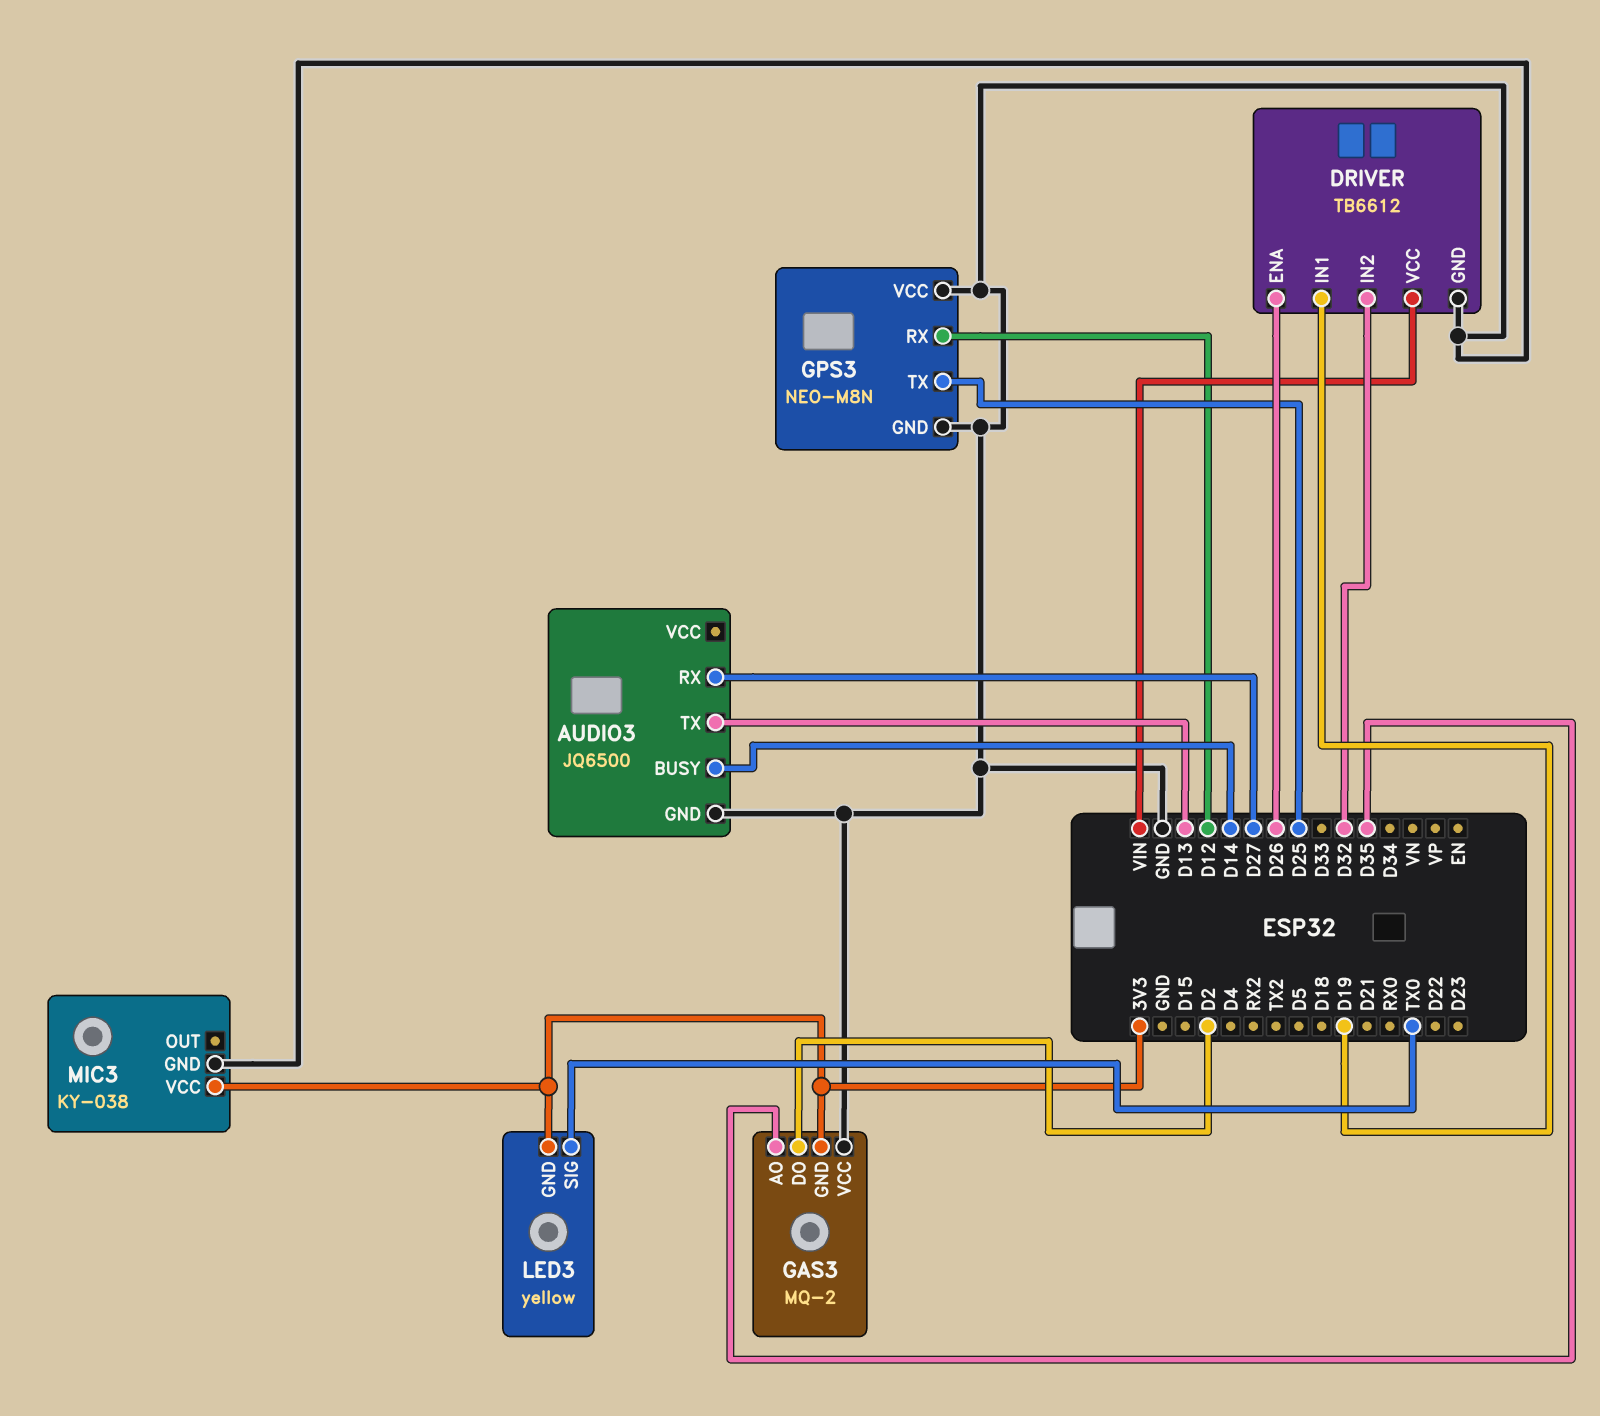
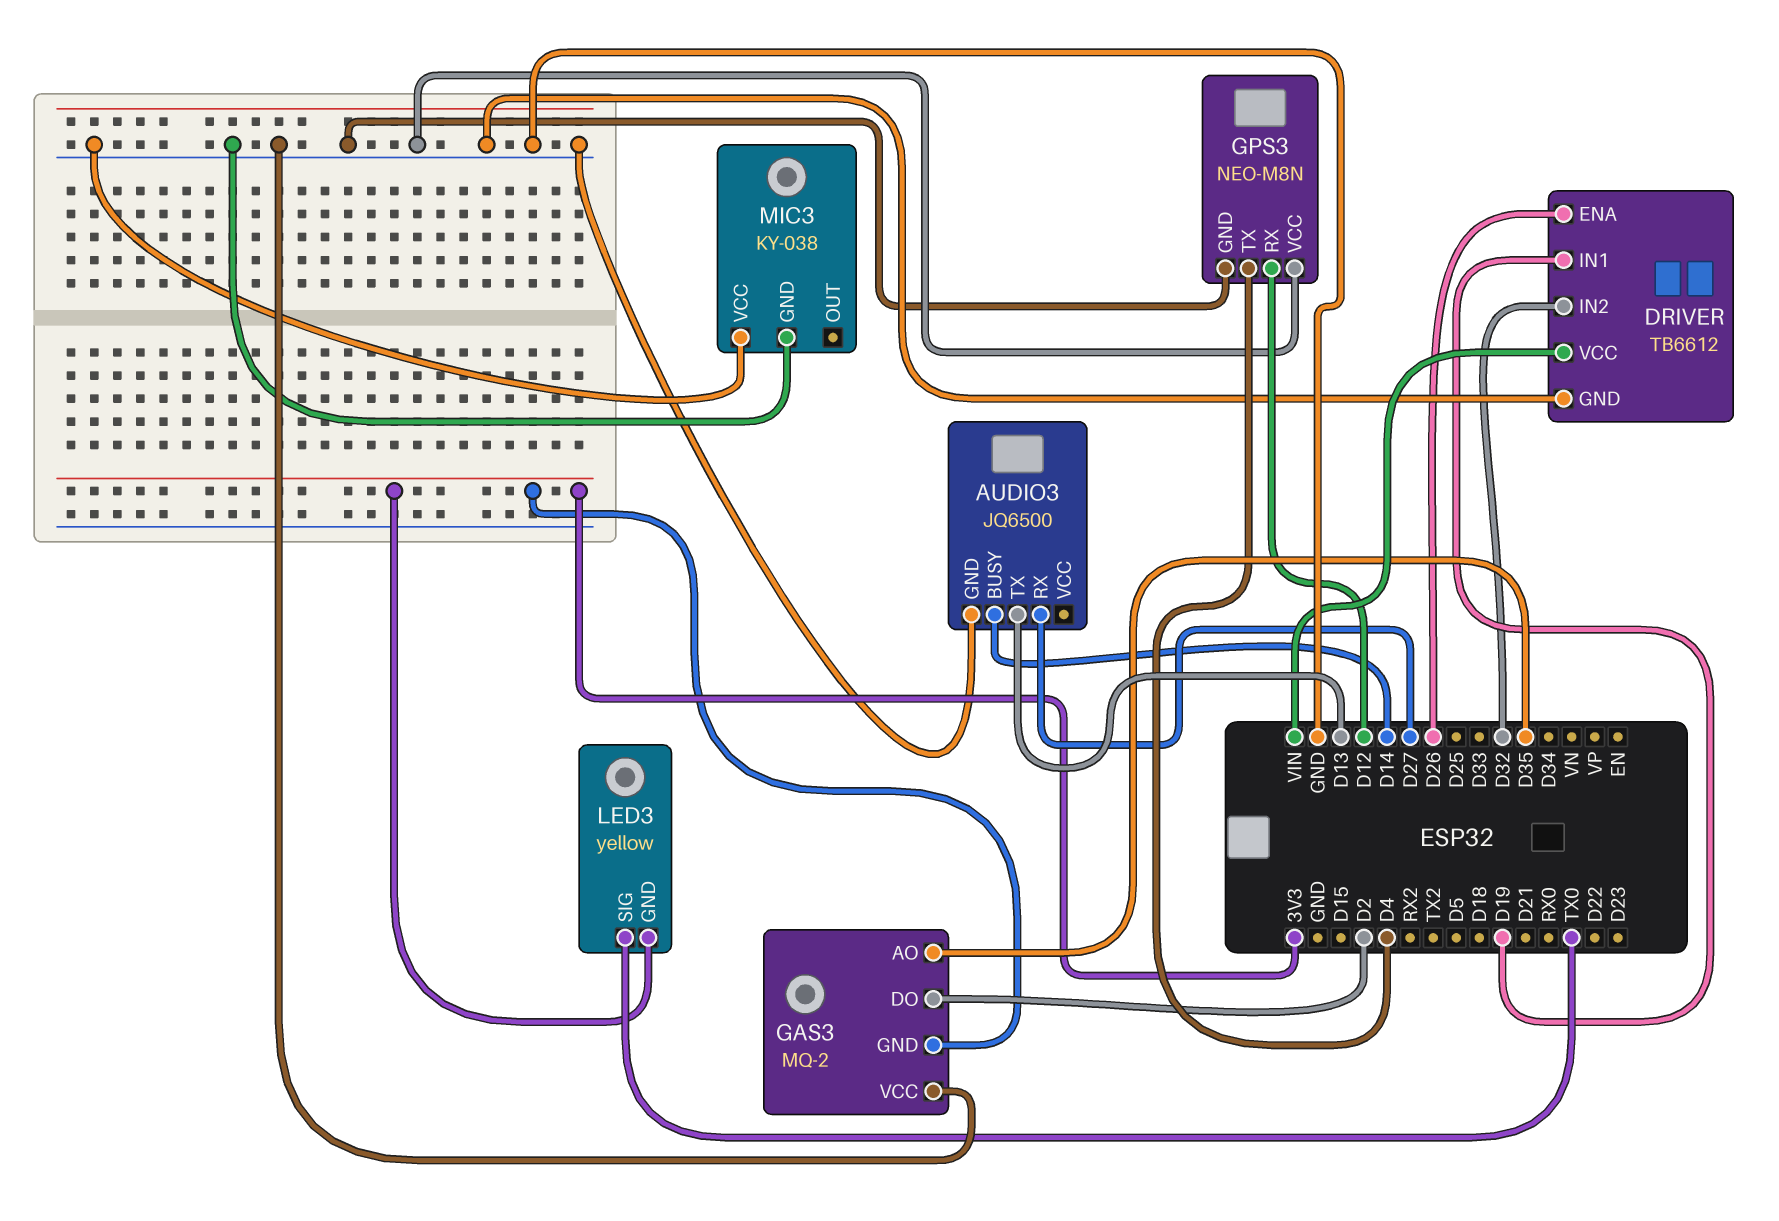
GPS3 pin TX: D25 -> D4
MIC3 pin VCC: 3V3 -> GND

